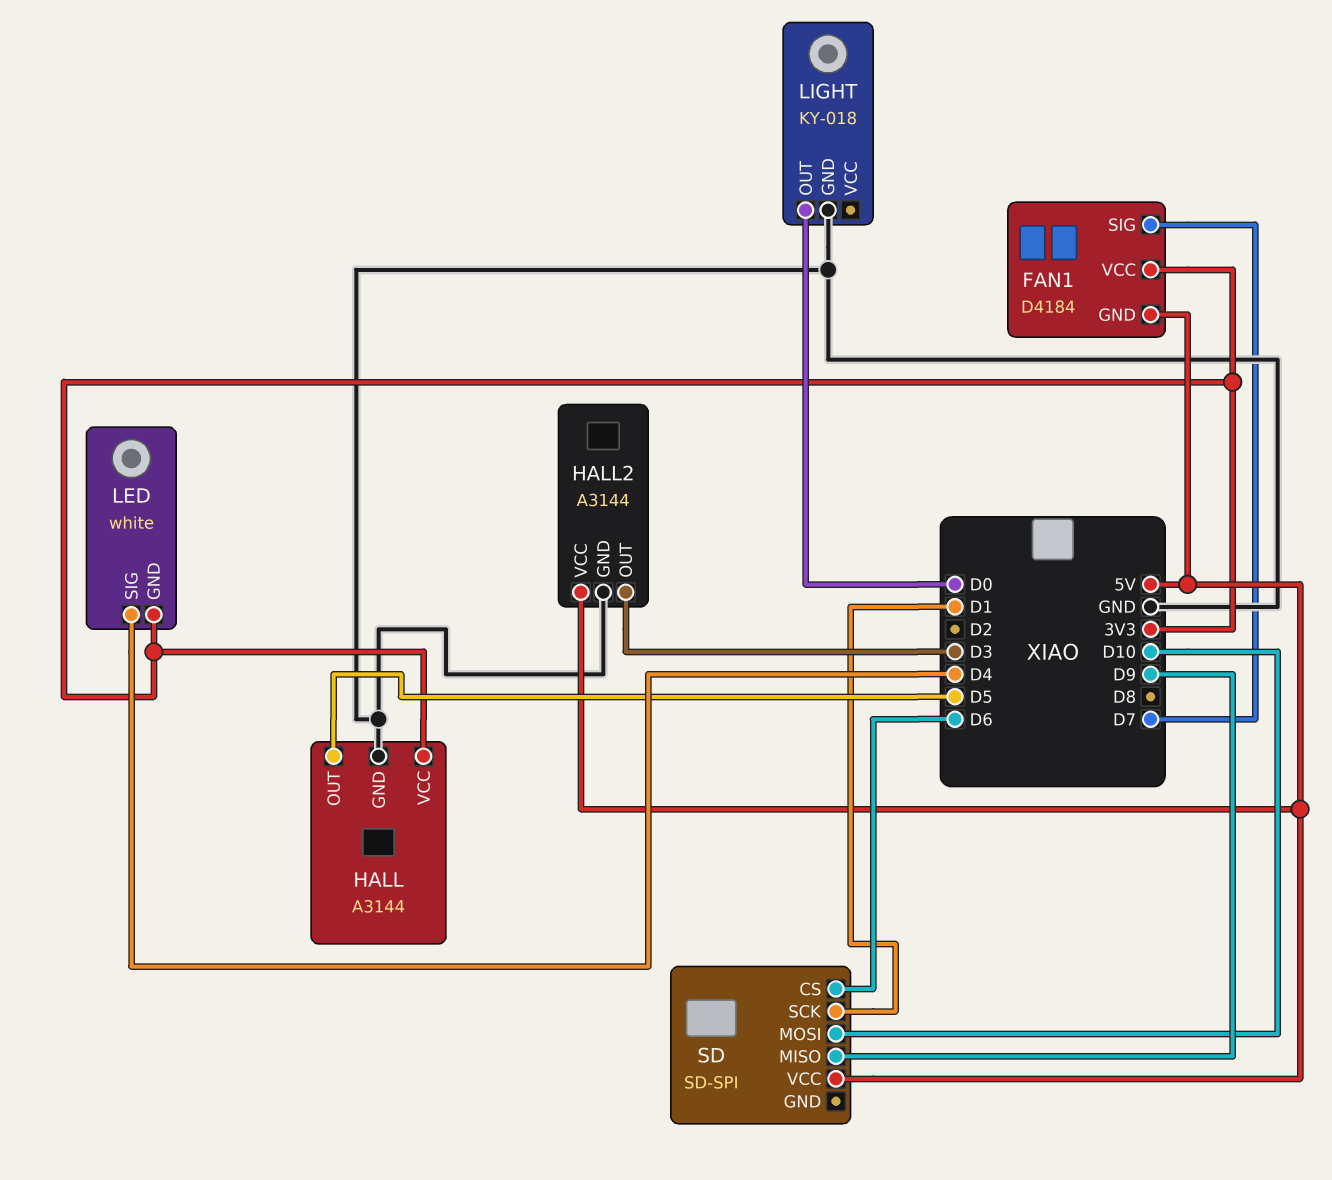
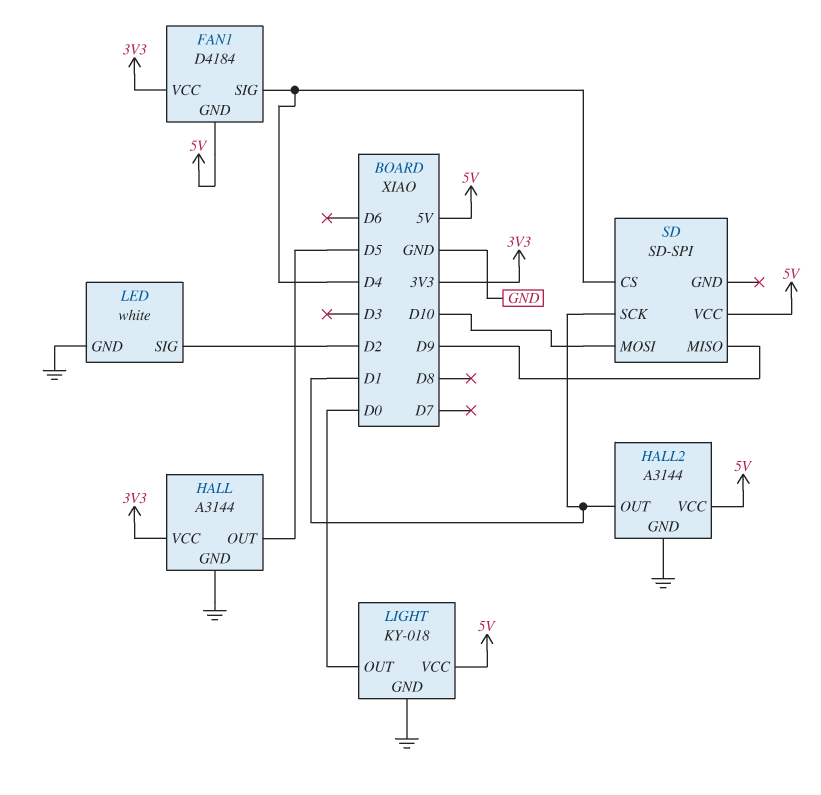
FAN1 pin SIG: D7 -> D4
HALL2 pin OUT: D3 -> D1
LED pin GND: 3V3 -> GND
LED pin SIG: D4 -> D2
LIGHT pin VCC: none -> 5V
SD pin CS: D6 -> D4

